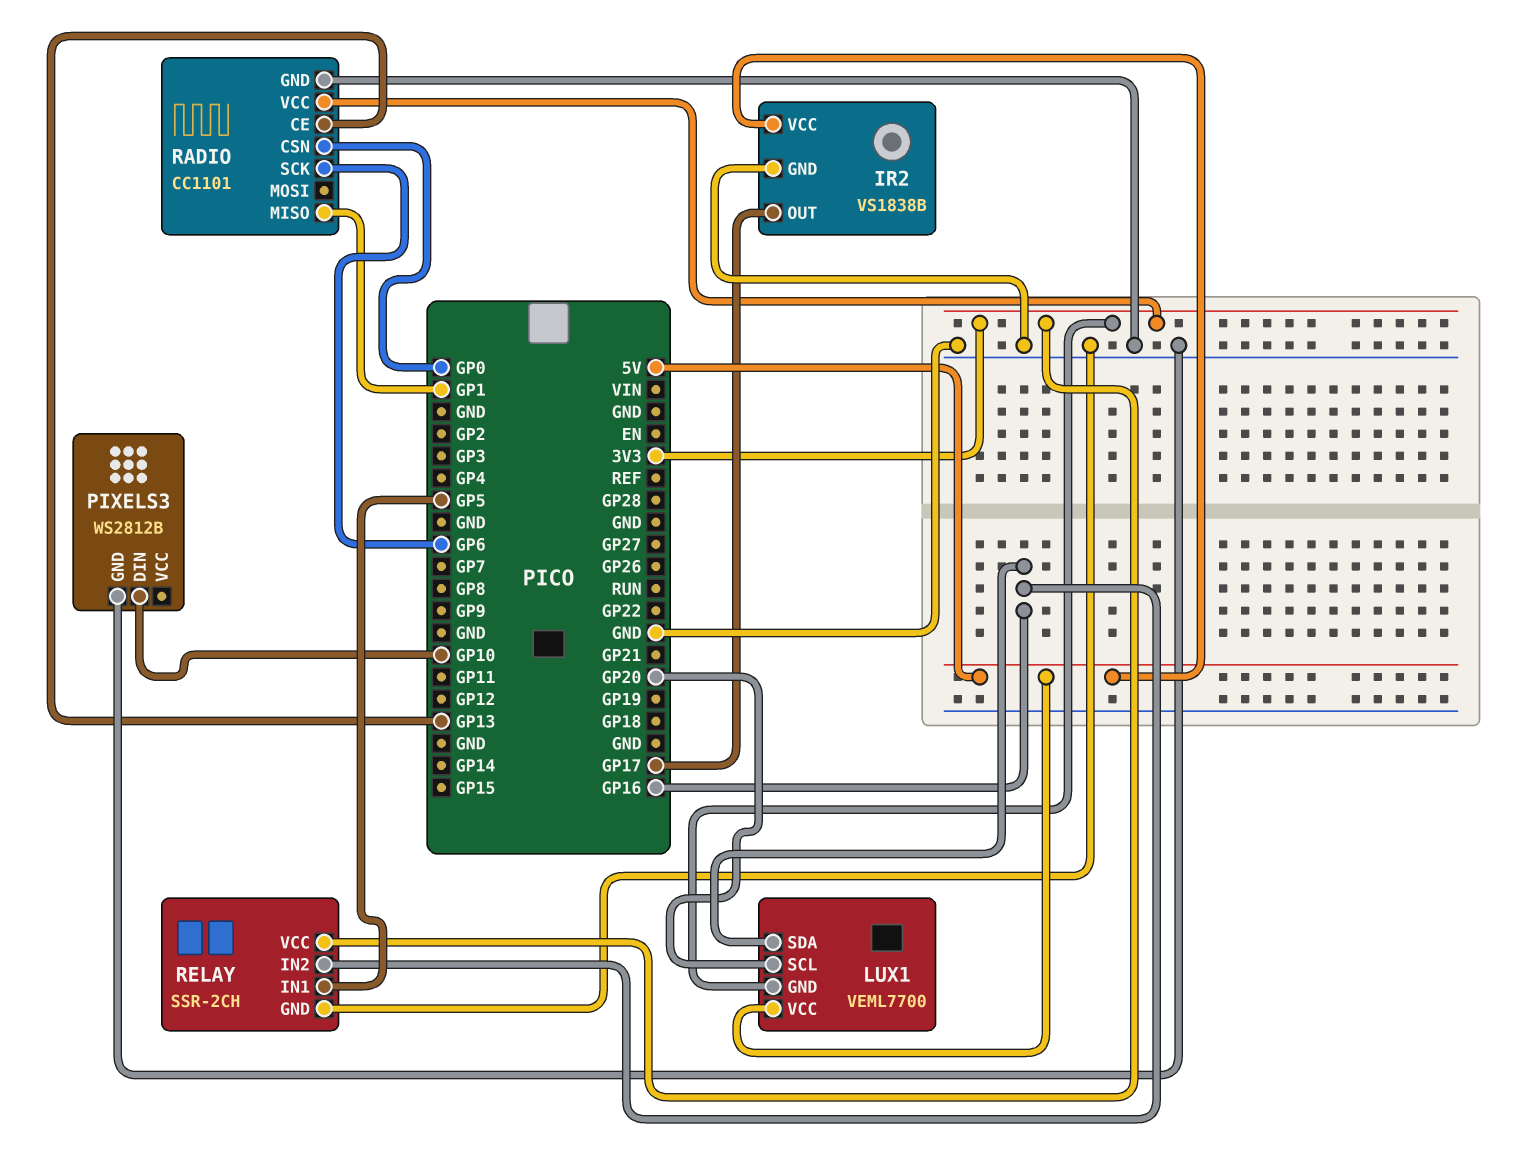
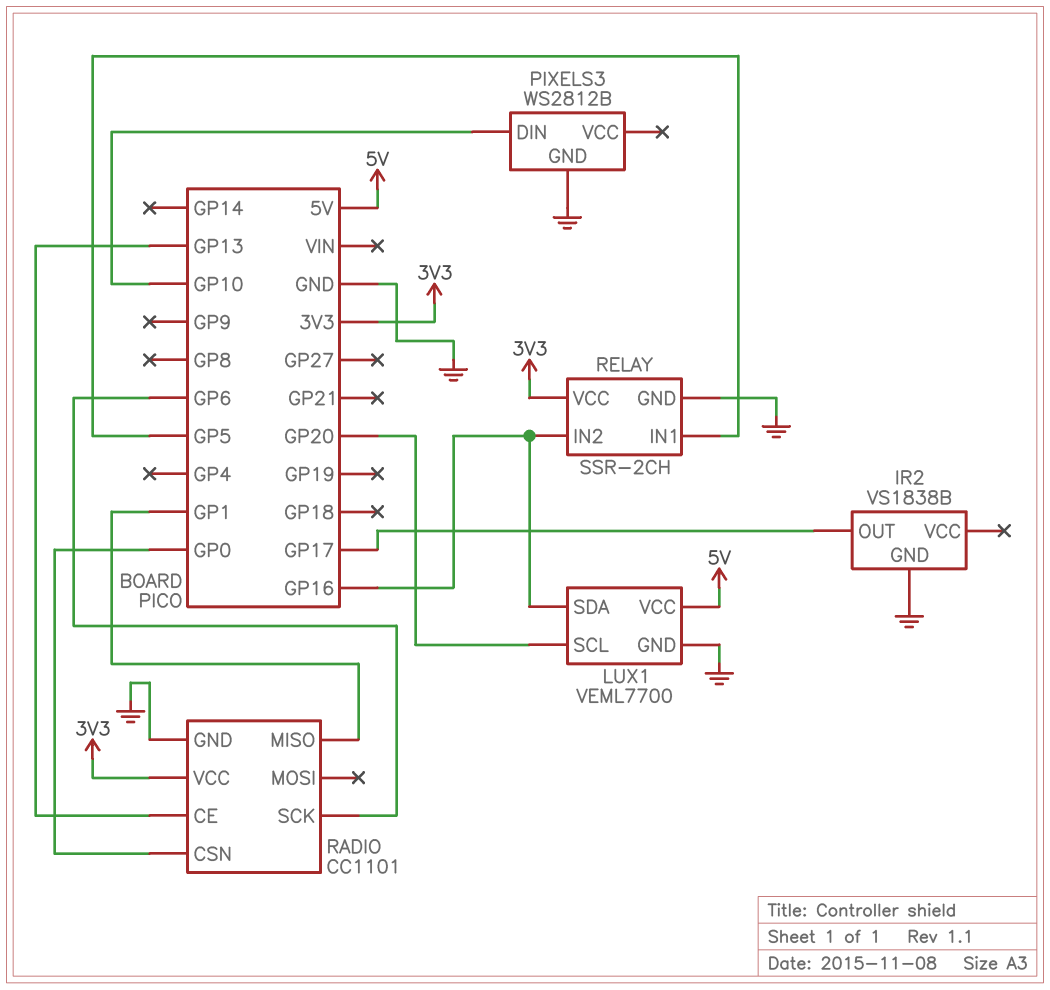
IR2 pin VCC: 5V -> none
LUX1 pin GND: 3V3 -> GND

